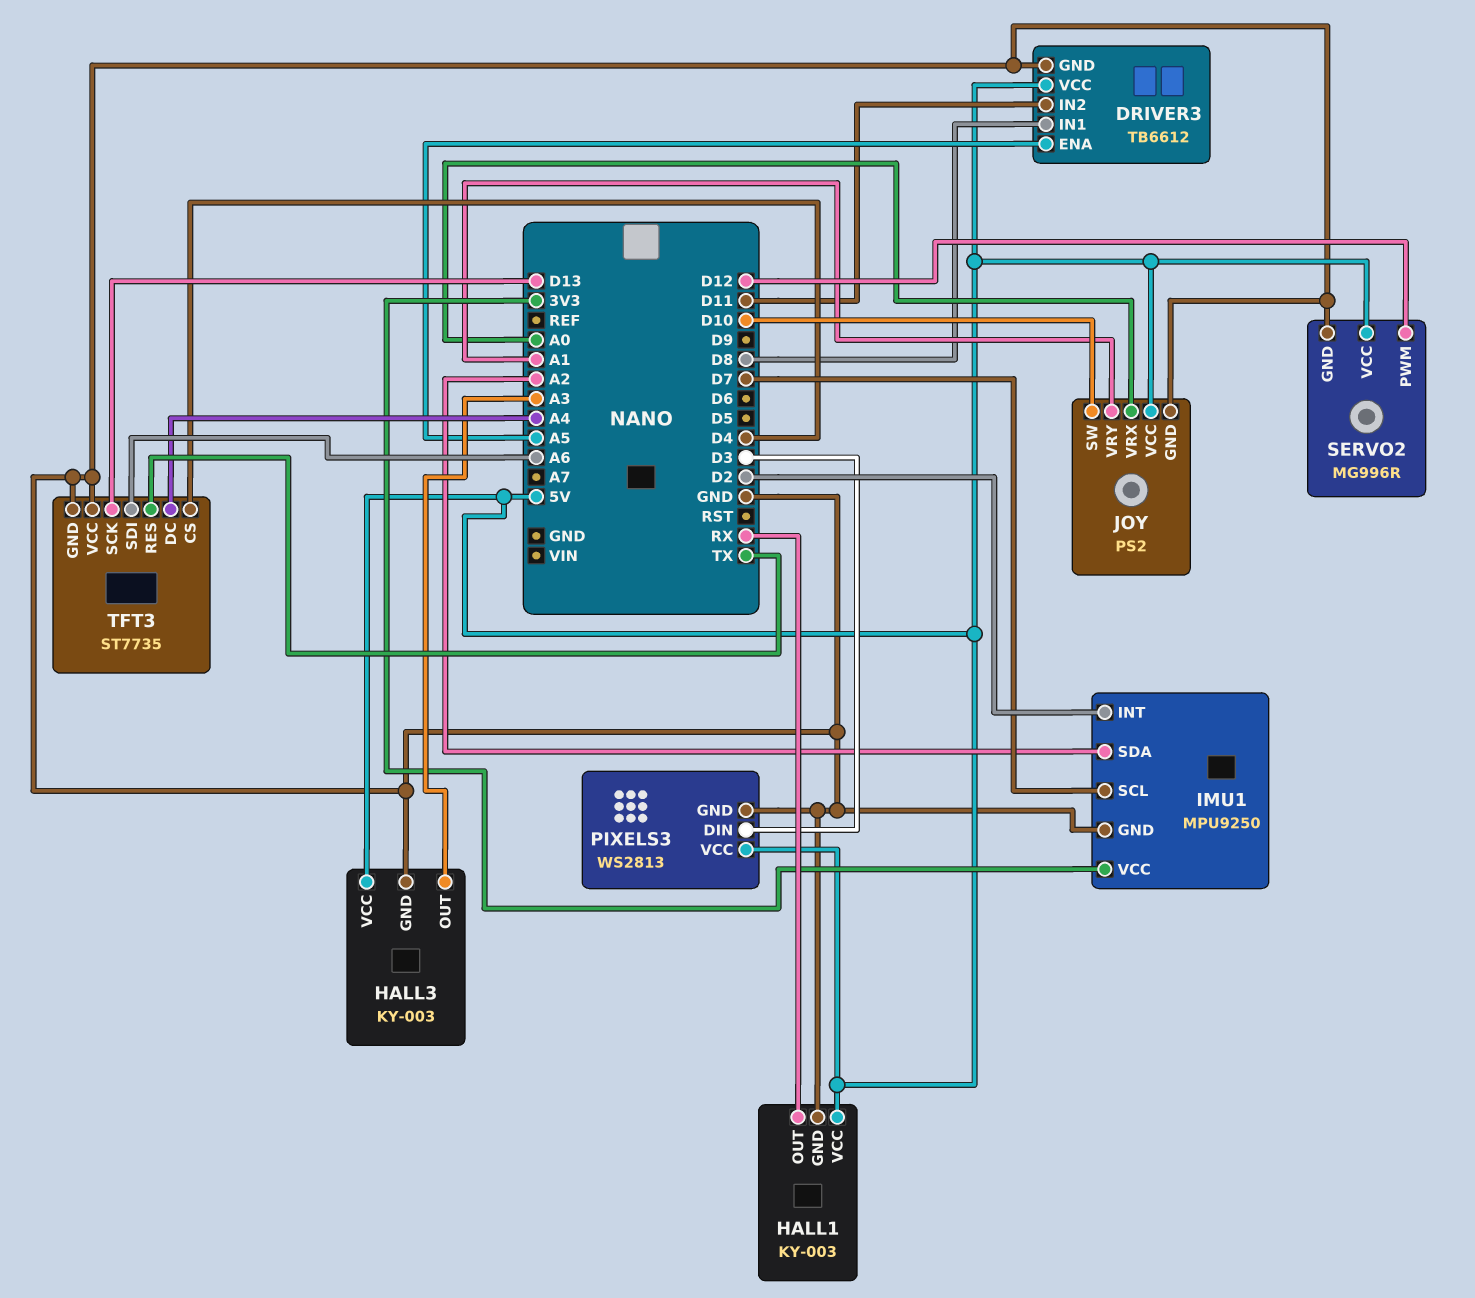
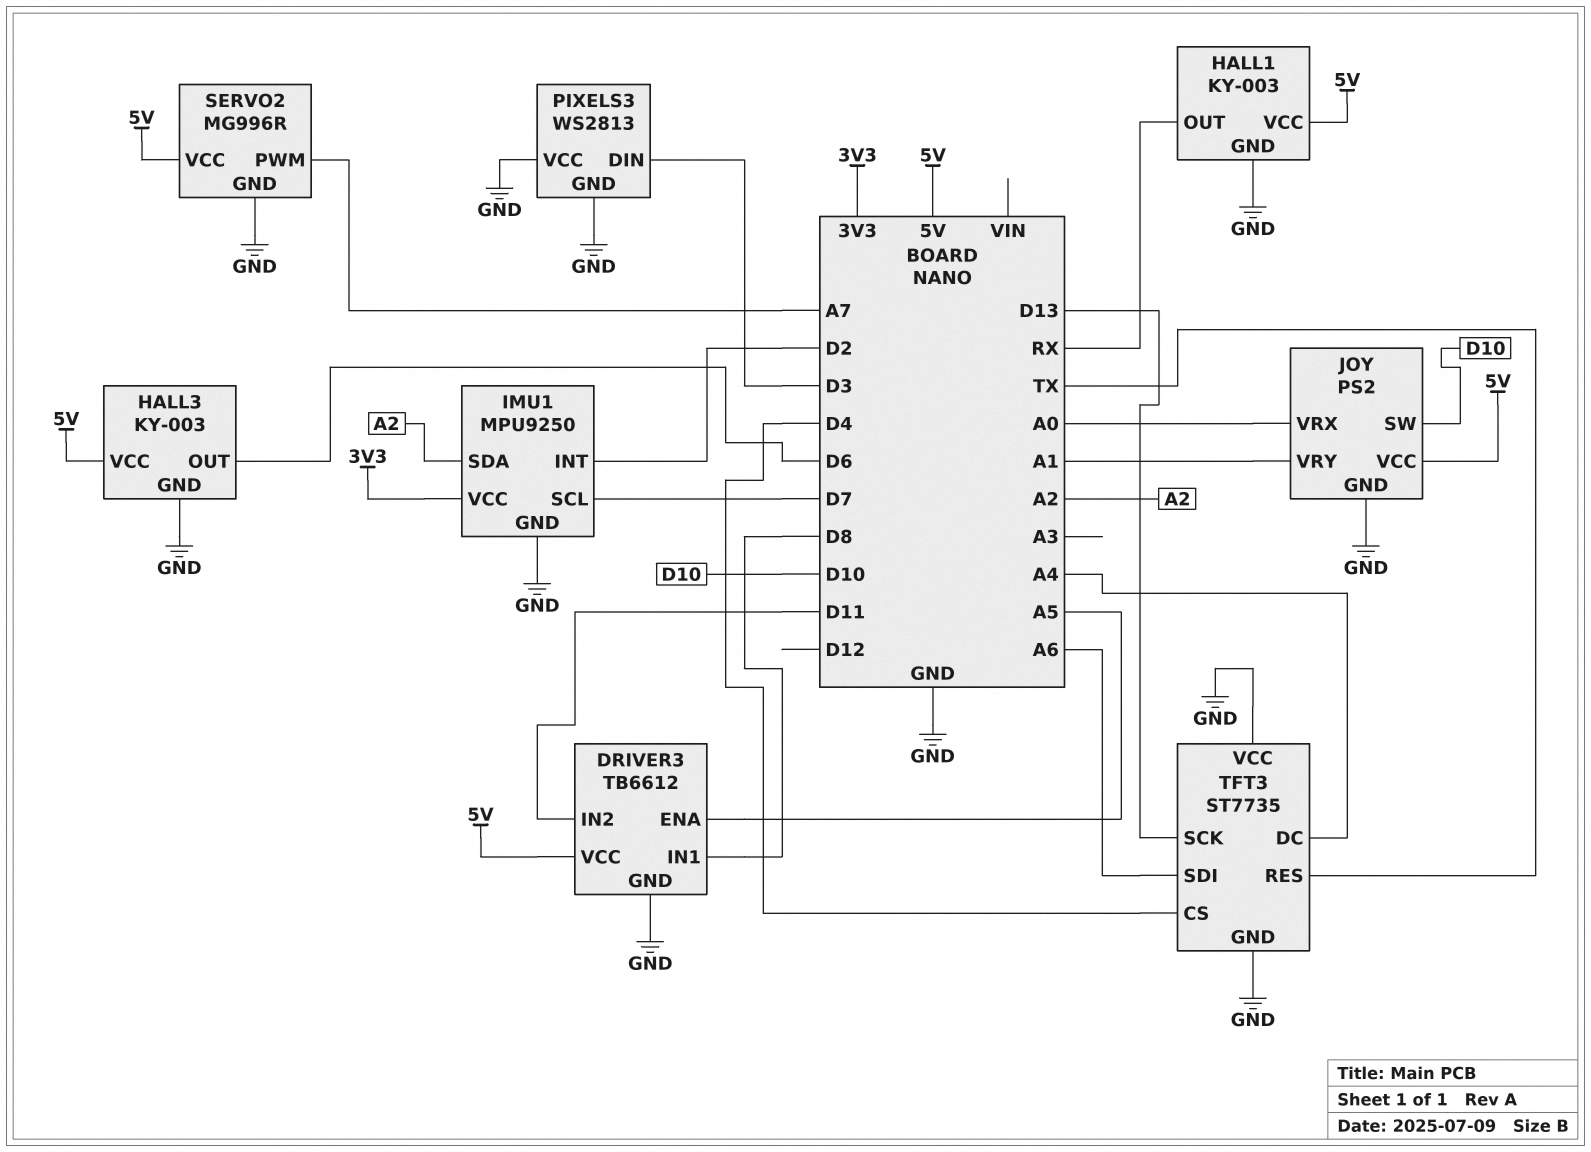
HALL3 pin OUT: A3 -> D6
PIXELS3 pin VCC: 5V -> GND
SERVO2 pin PWM: D12 -> A7

